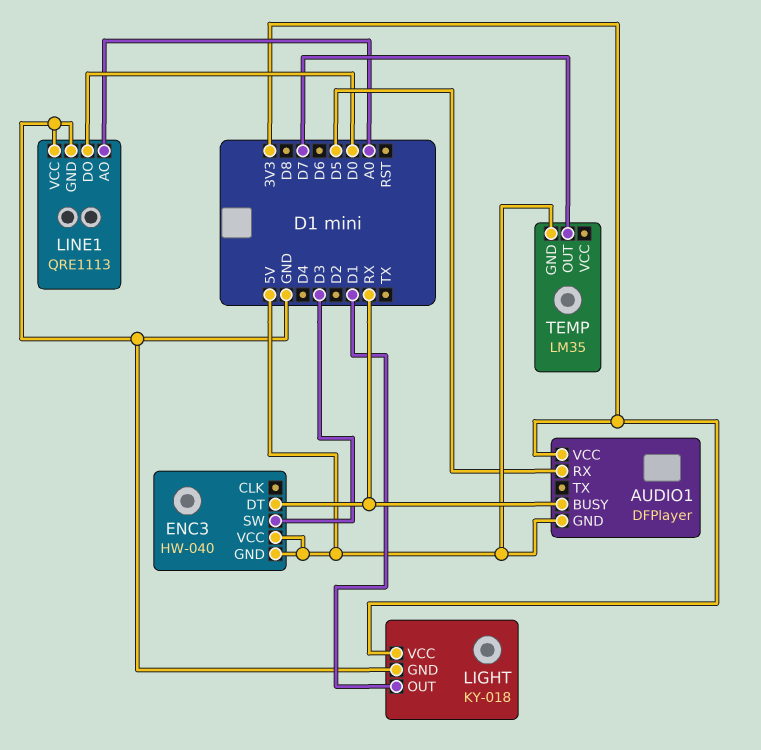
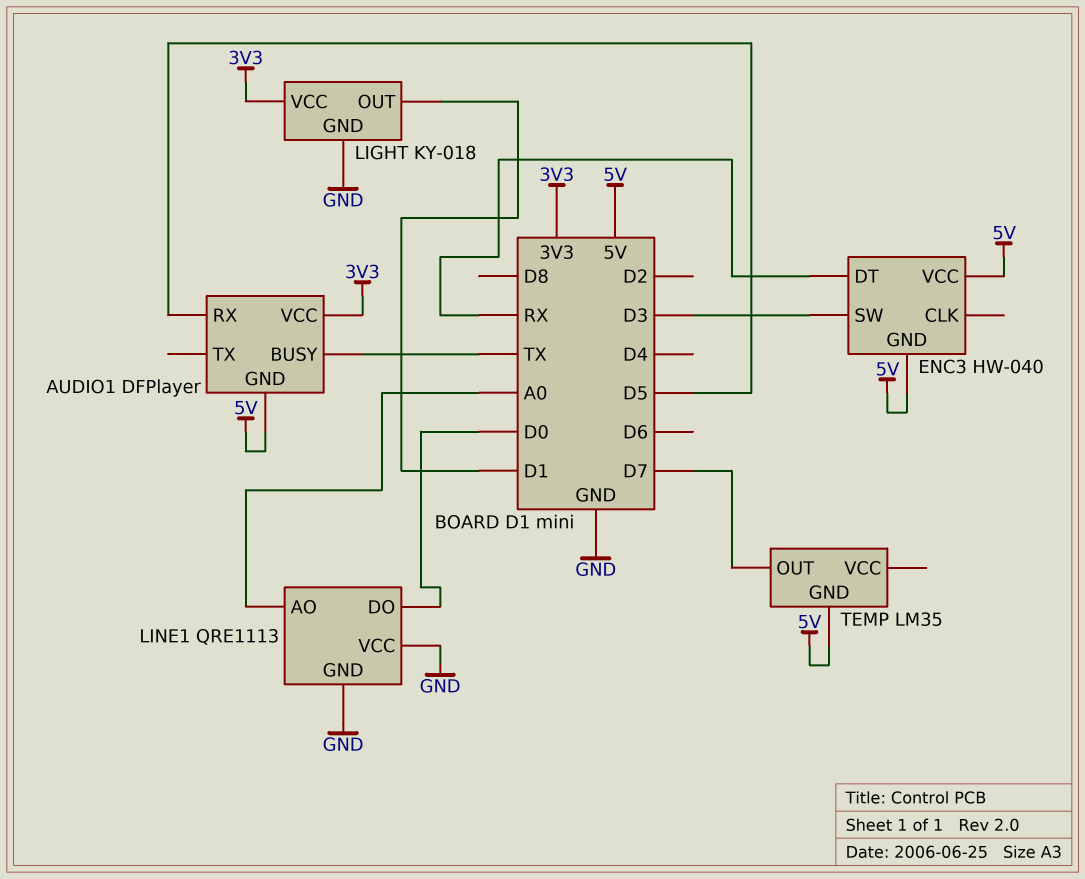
AUDIO1 pin BUSY: RX -> TX

